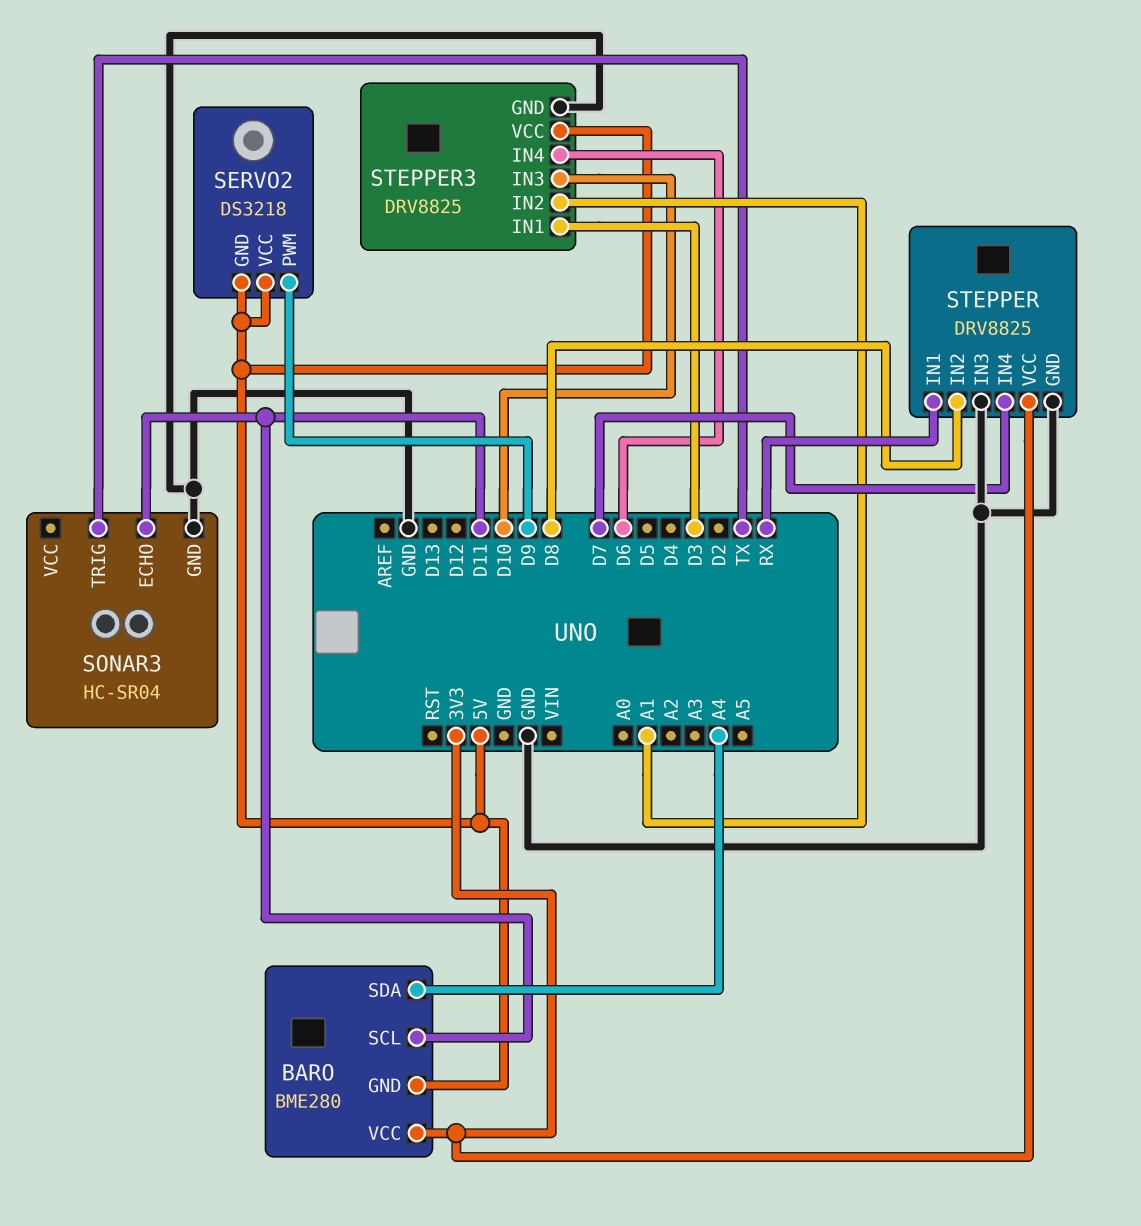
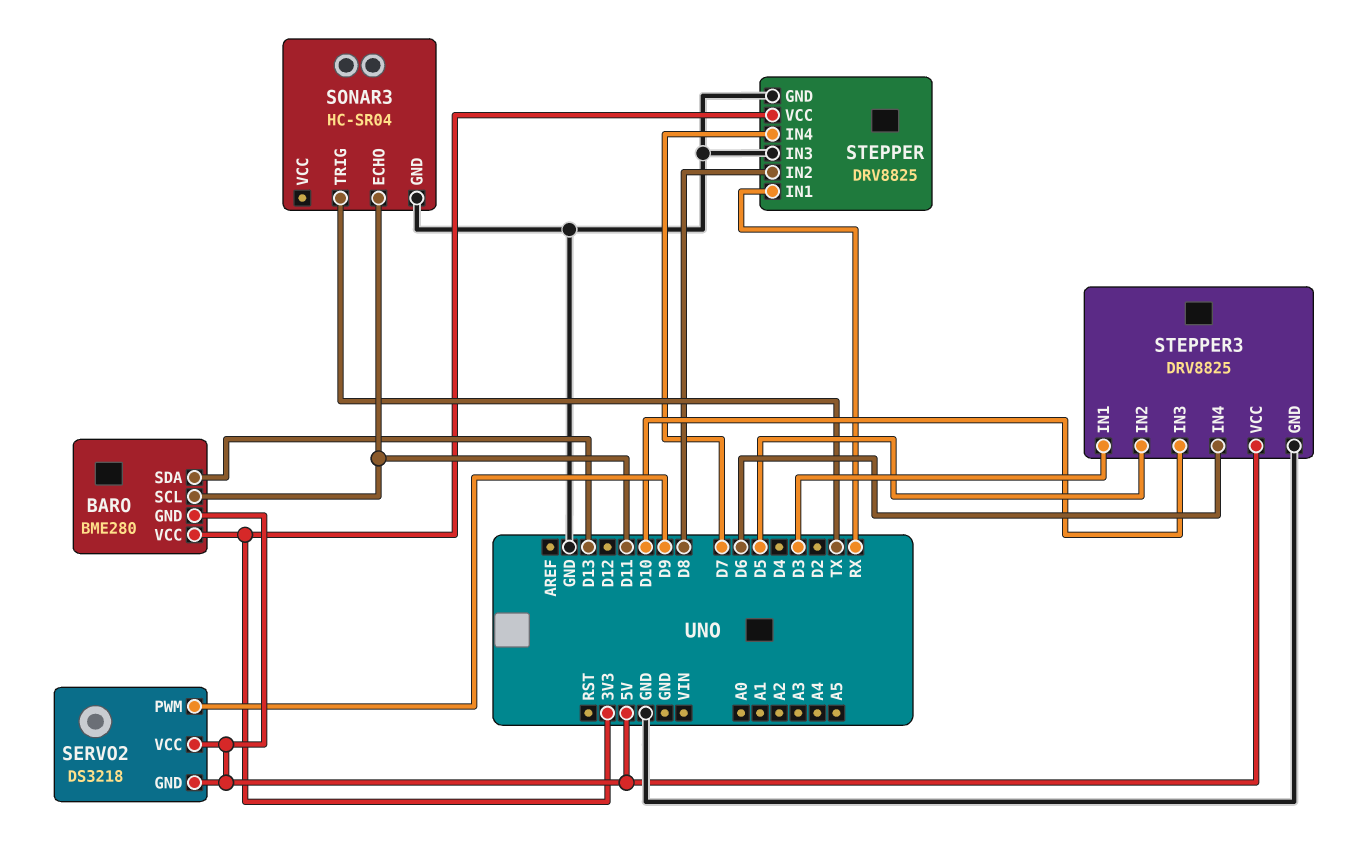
BARO pin SDA: A4 -> D13
STEPPER3 pin IN2: A1 -> D5

